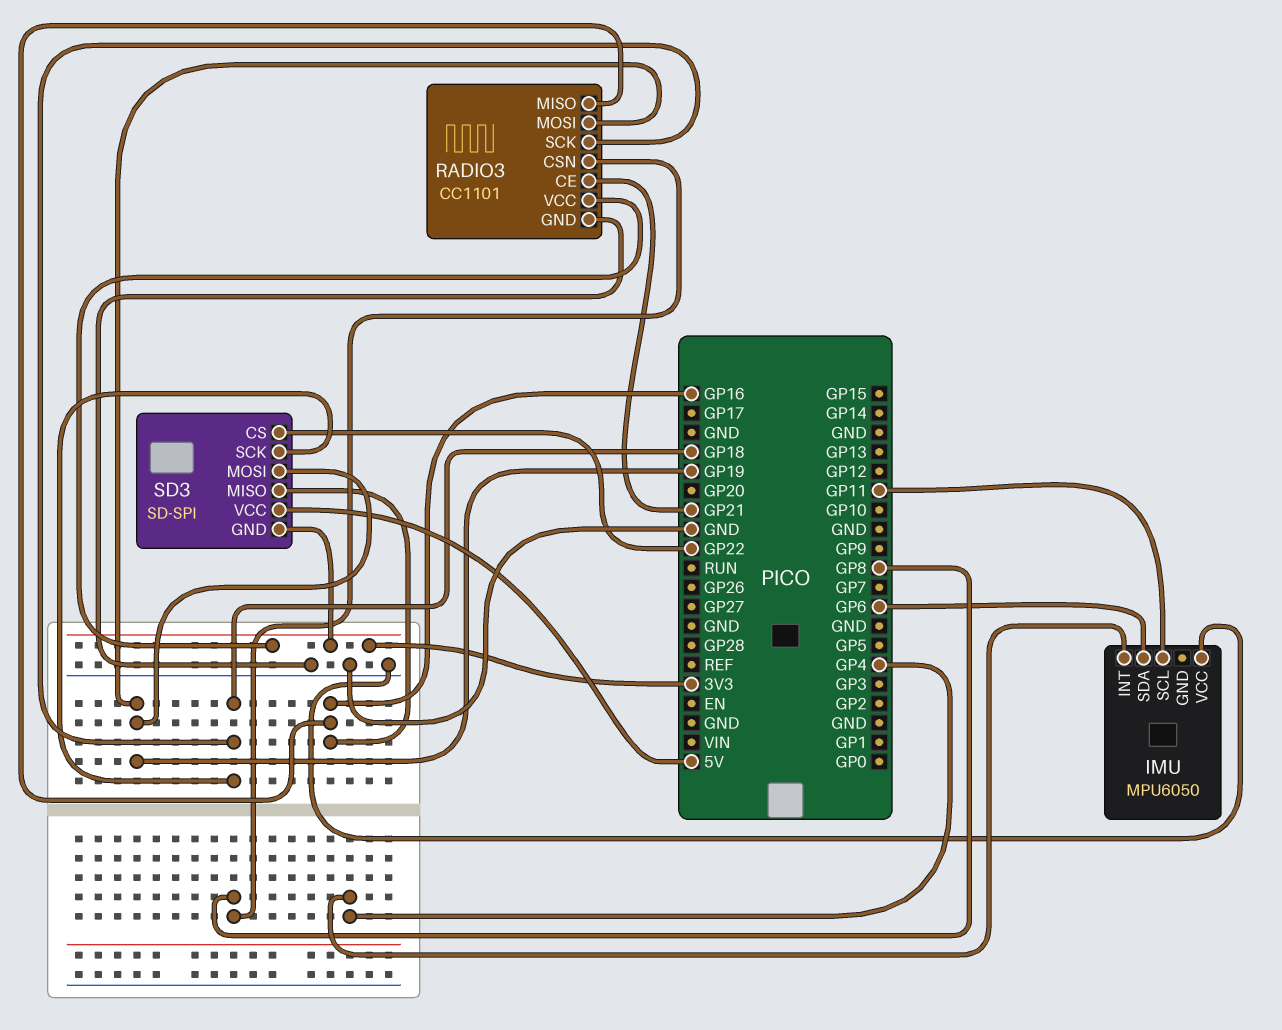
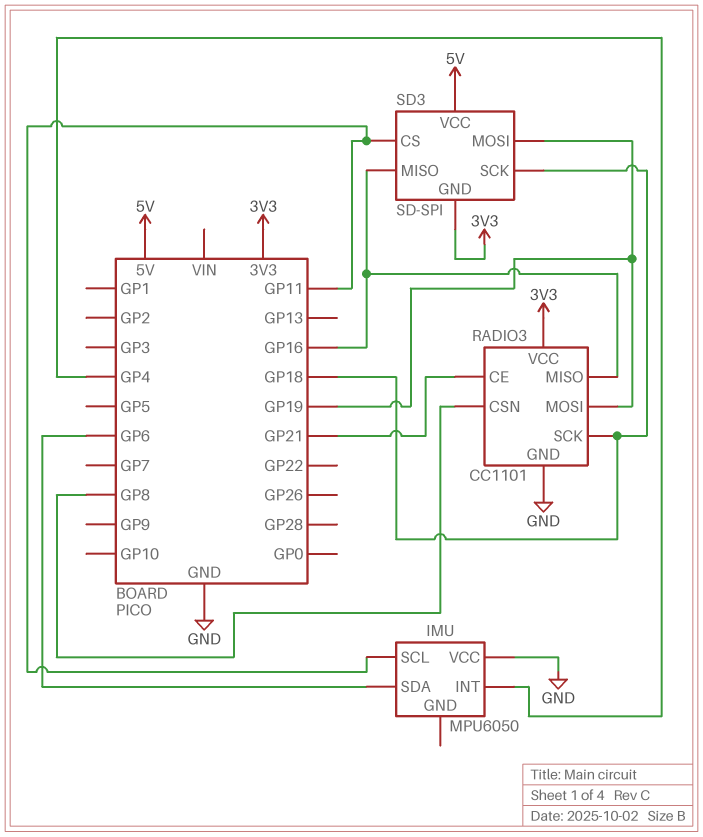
SD3 pin CS: GP22 -> GP11

